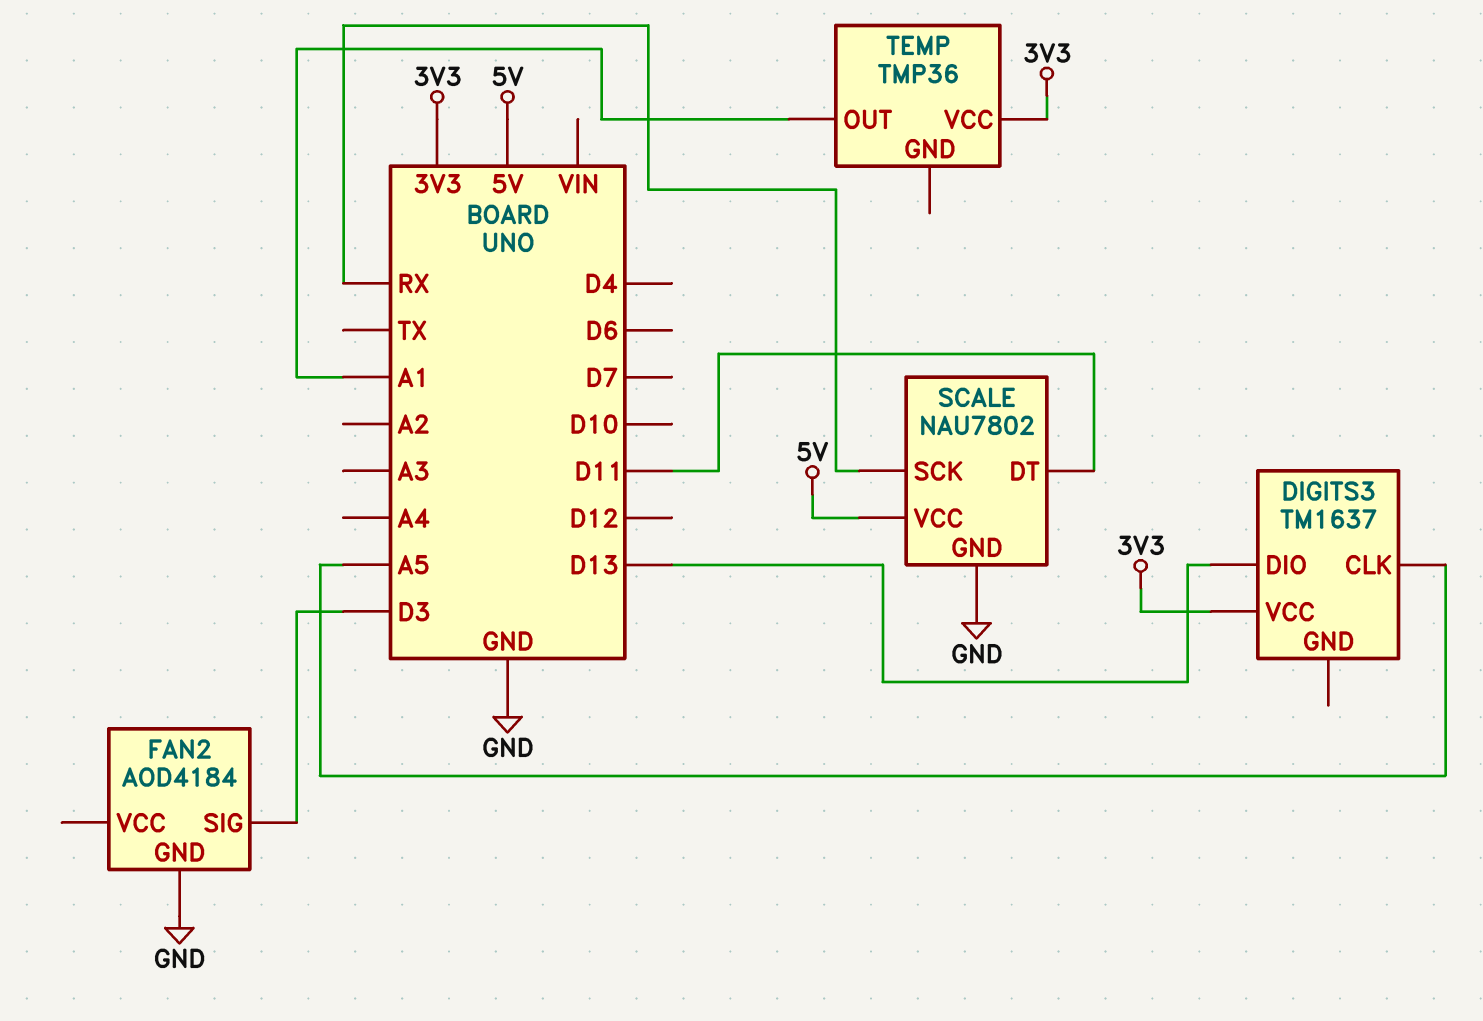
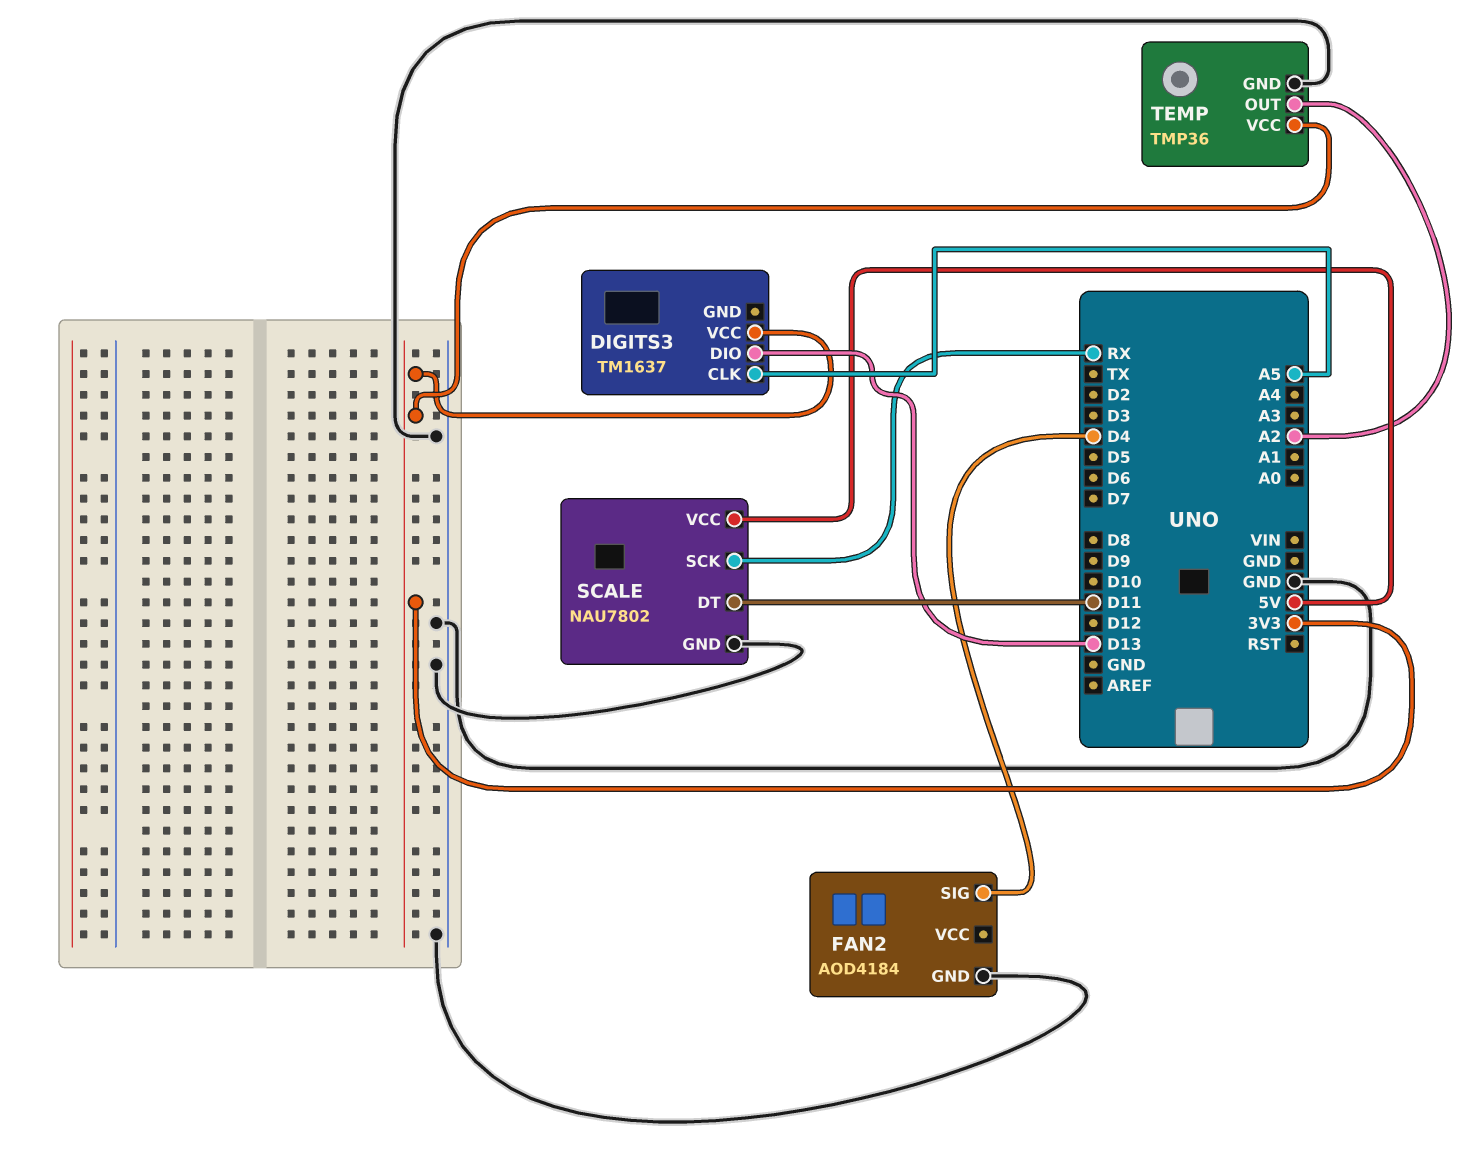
FAN2 pin SIG: D3 -> D4
TEMP pin GND: none -> GND
TEMP pin OUT: A1 -> A2

